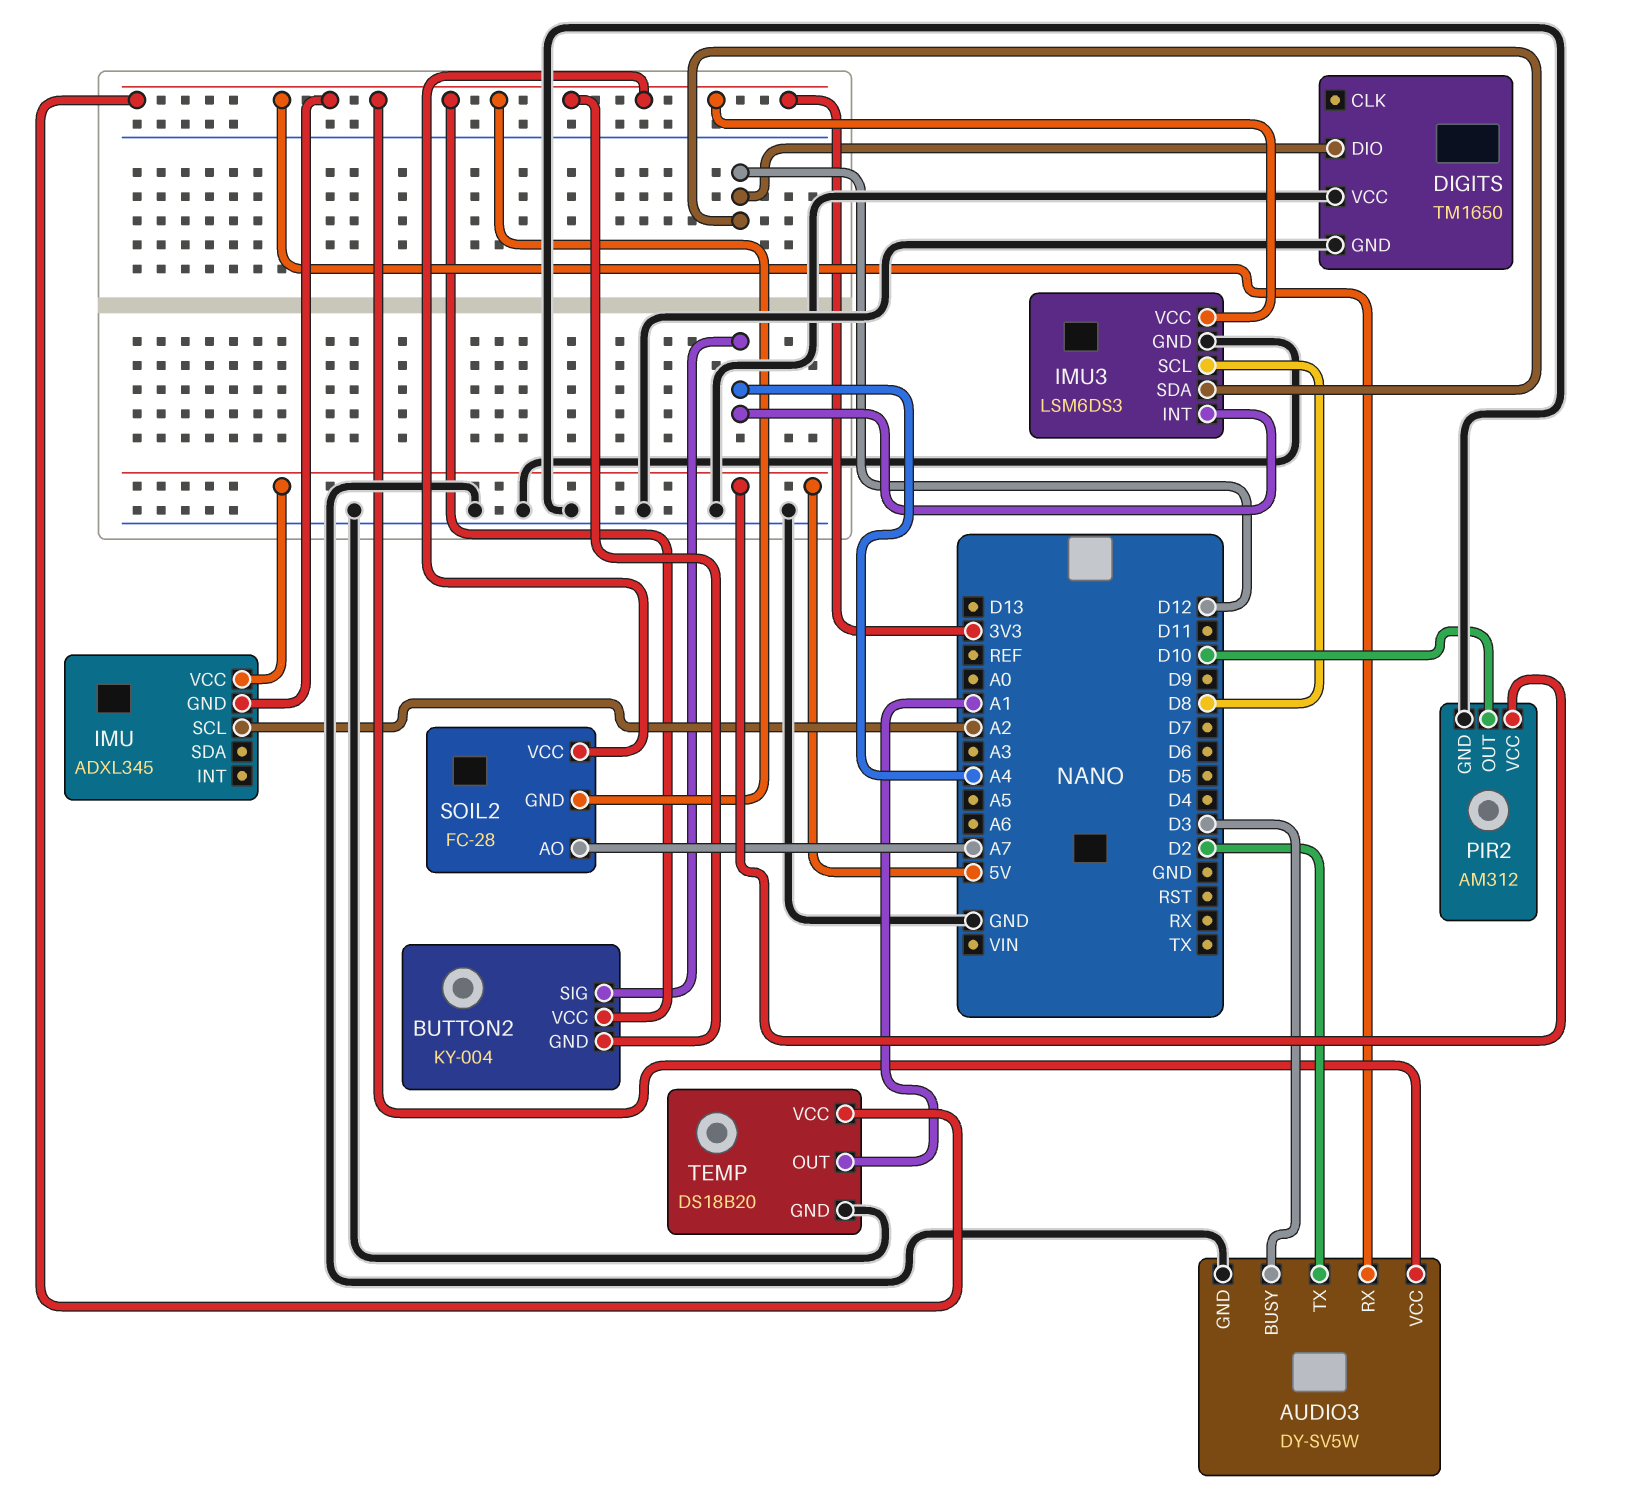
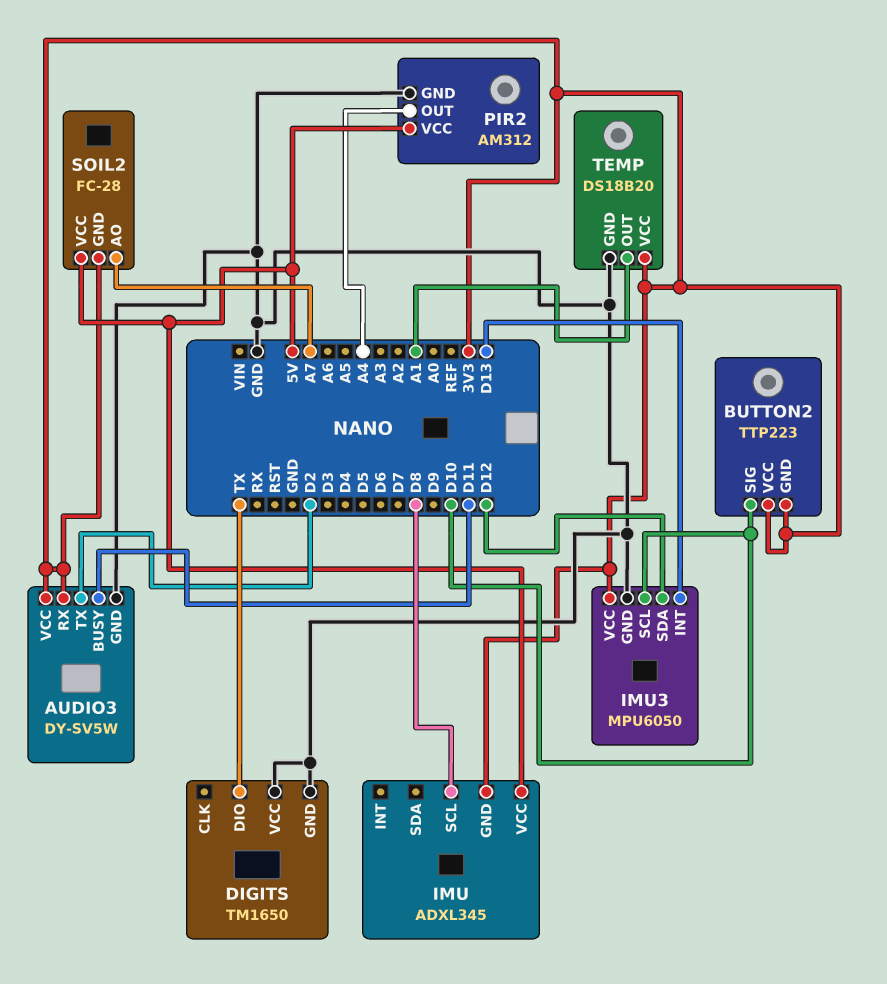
AUDIO3 pin BUSY: D3 -> D11
BUTTON2: KY-004 -> TTP223
BUTTON2 pin SIG: A4 -> D10
DIGITS pin DIO: D12 -> TX
IMU pin SCL: A2 -> D8
IMU3: LSM6DS3 -> MPU6050
IMU3 pin INT: A4 -> D13
IMU3 pin SCL: D8 -> D10
PIR2 pin OUT: D10 -> A4
SOIL2 pin VCC: 3V3 -> 5V

